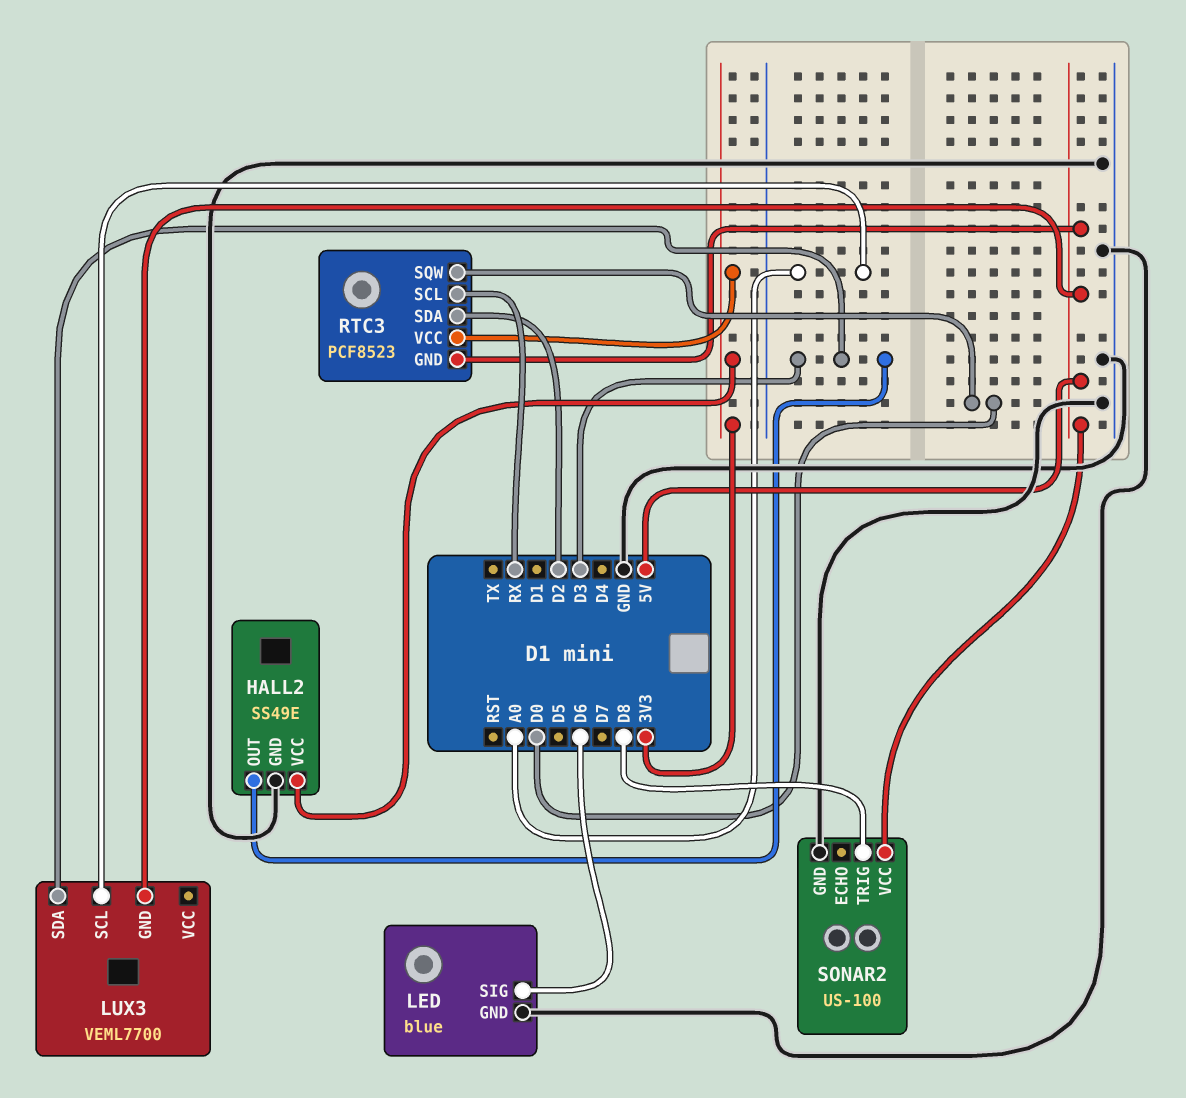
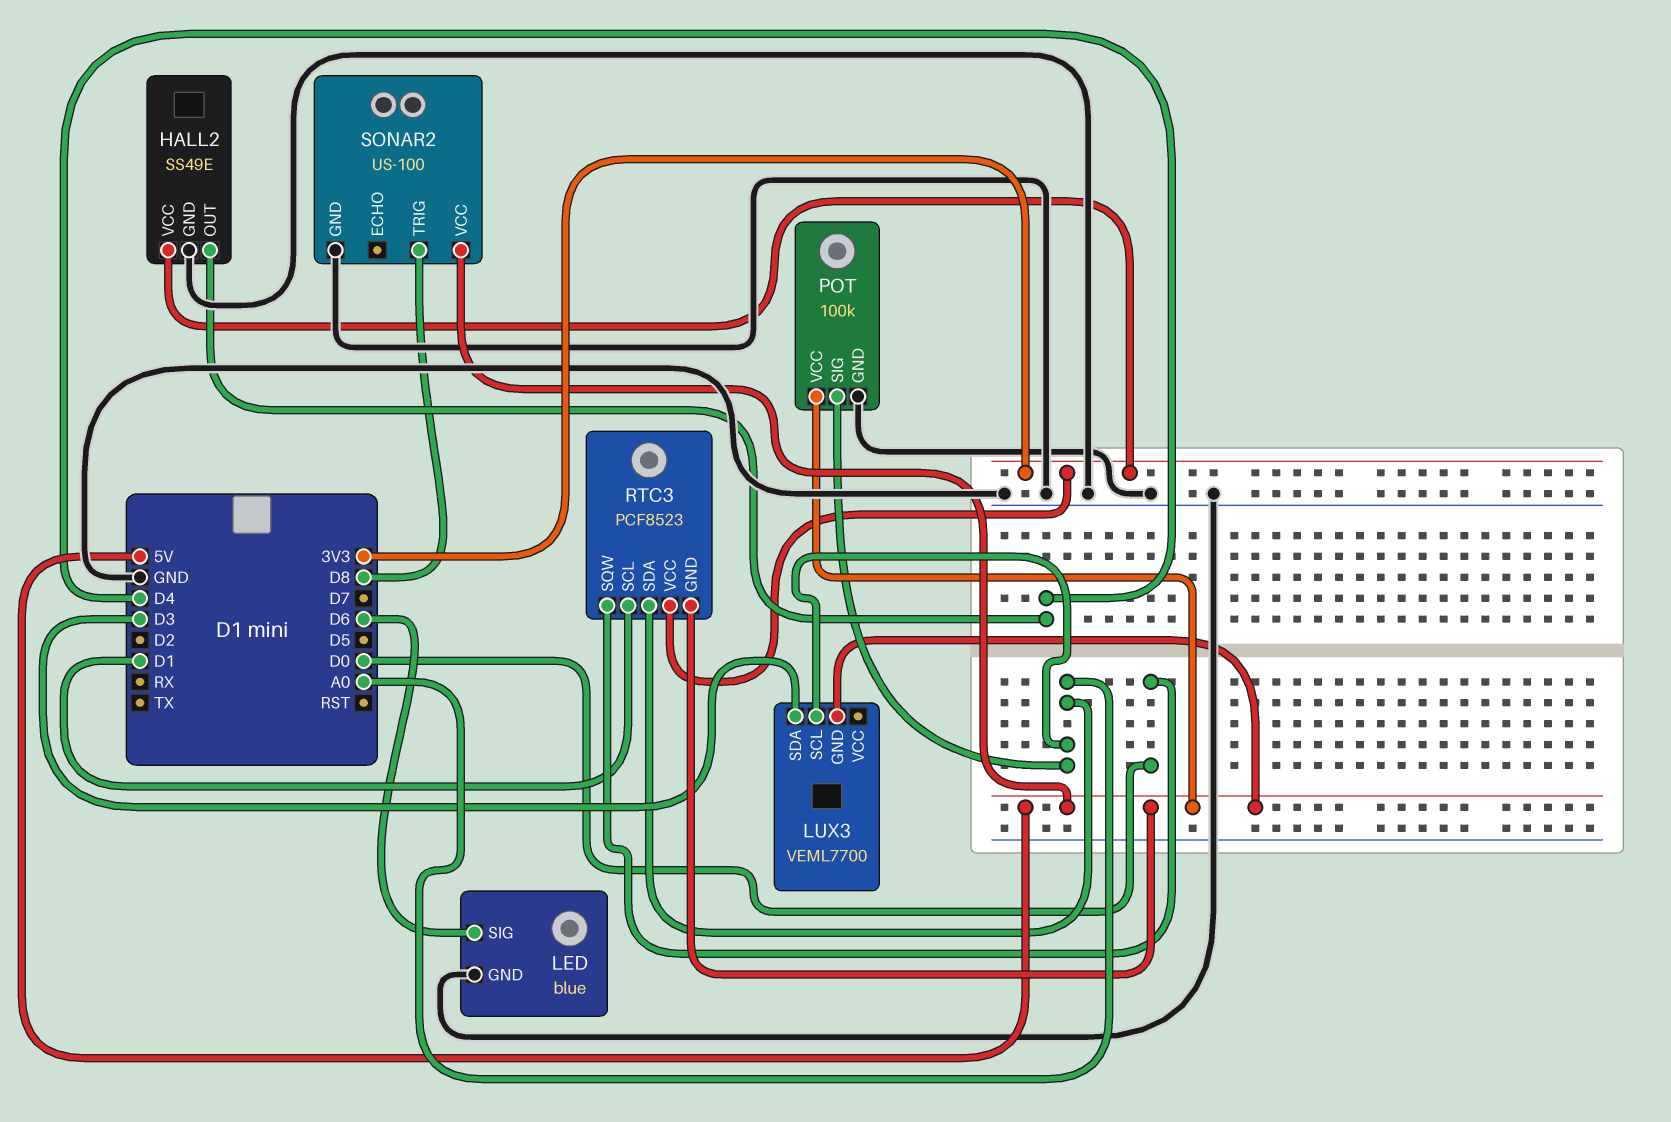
HALL2 pin OUT: D3 -> D4
POT: none -> 100k
POT pin GND: none -> GND
POT pin SIG: none -> A0
POT pin VCC: none -> 5V
RTC3 pin SCL: RX -> D1
RTC3 pin SDA: D2 -> A0

